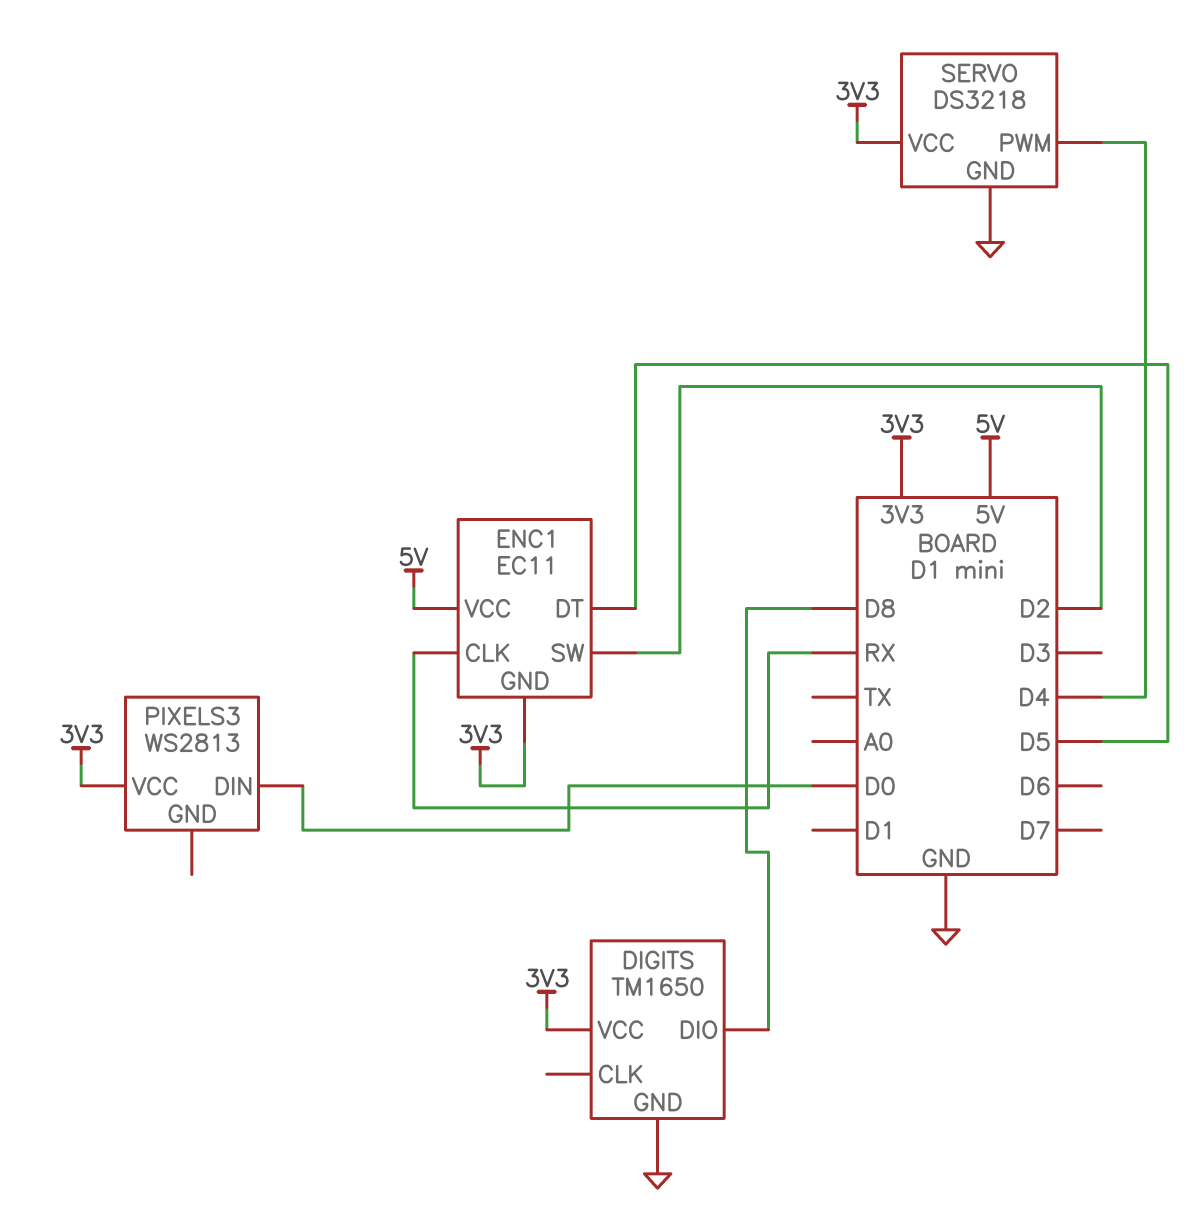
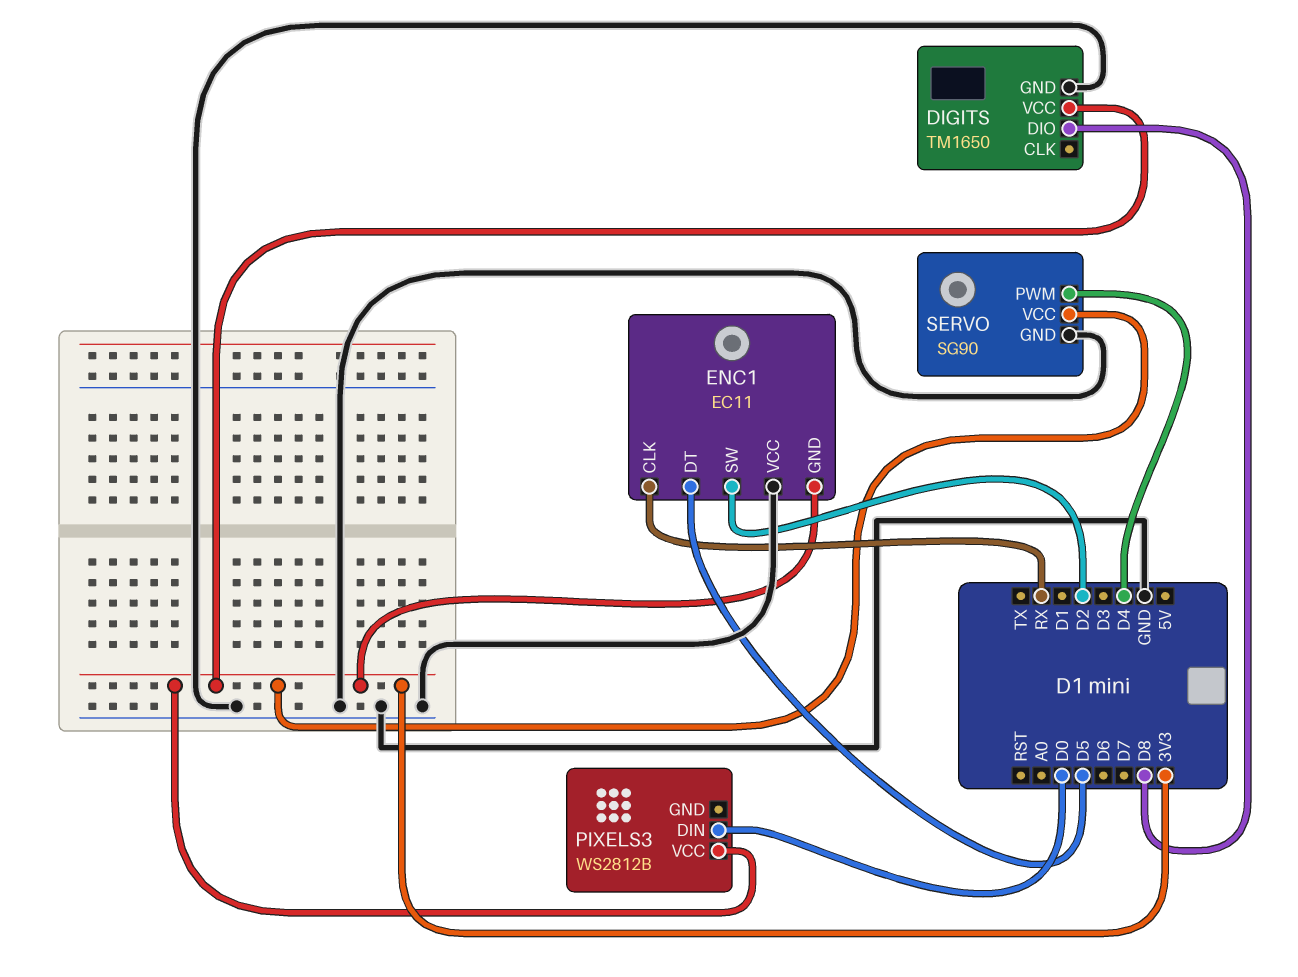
ENC1 pin VCC: 5V -> GND
PIXELS3: WS2813 -> WS2812B
SERVO: DS3218 -> SG90

